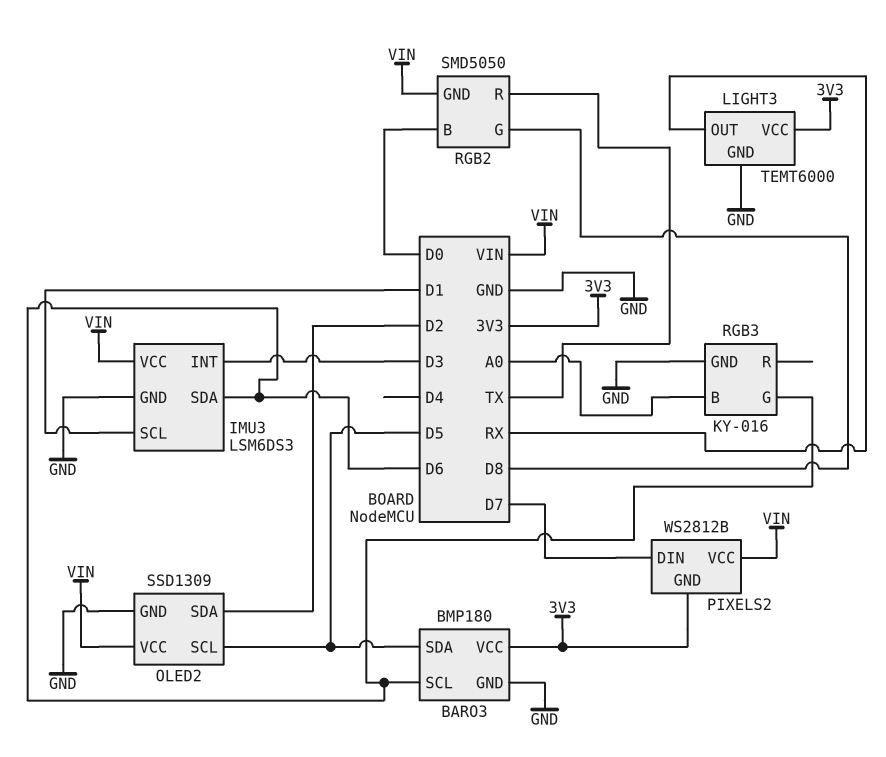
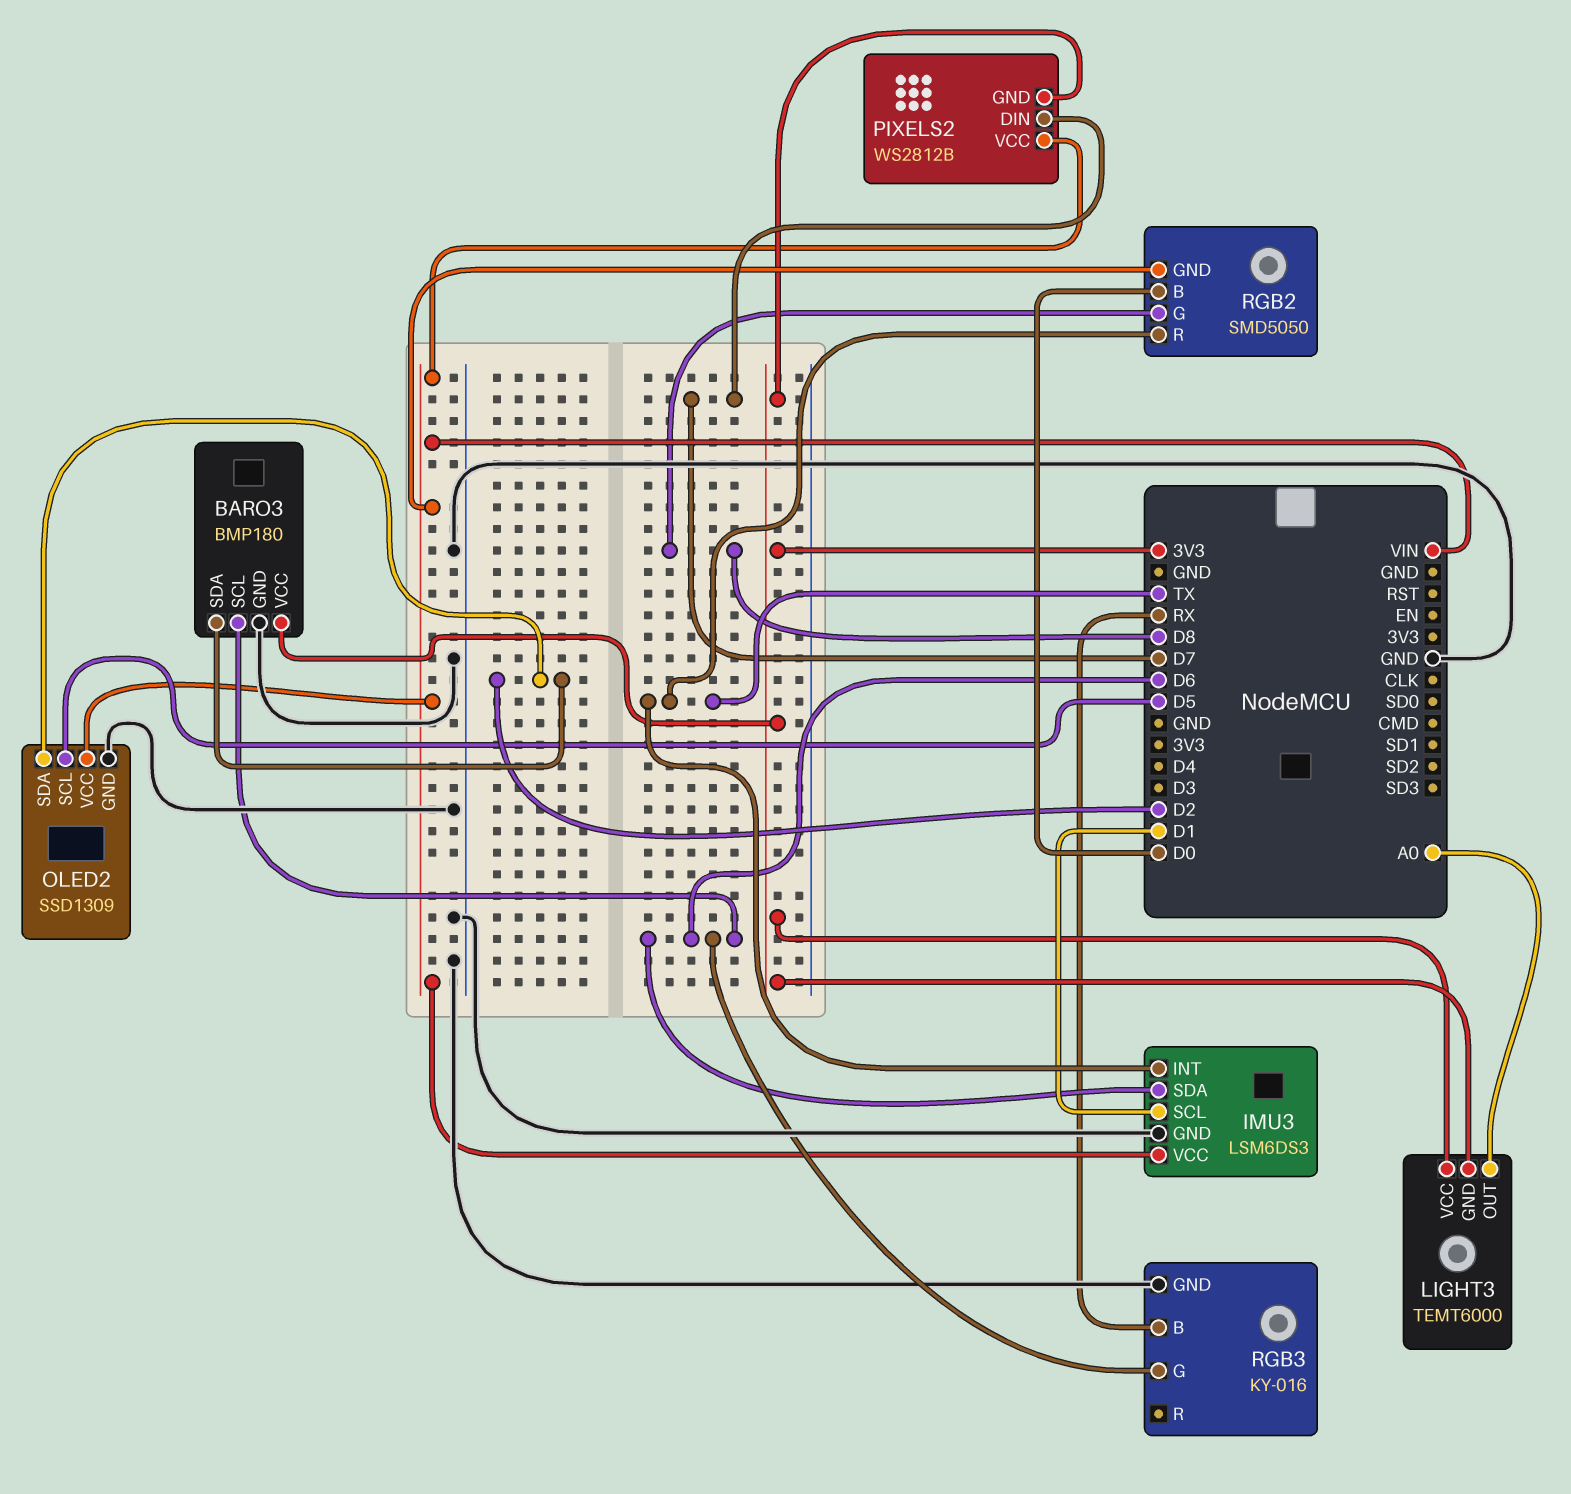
BARO3 pin SDA: D5 -> D2
IMU3 pin INT: D3 -> TX
LIGHT3 pin GND: GND -> 3V3
LIGHT3 pin OUT: RX -> A0
RGB3 pin B: A0 -> RX

